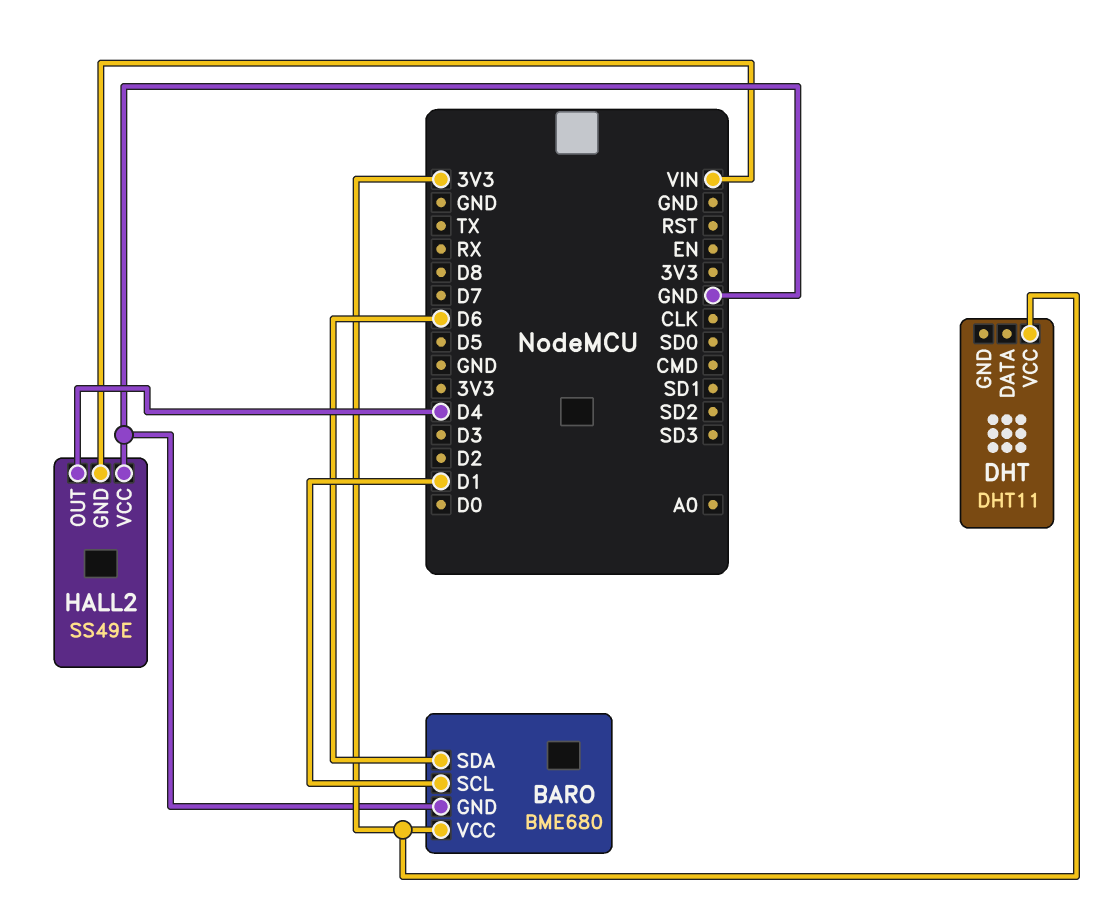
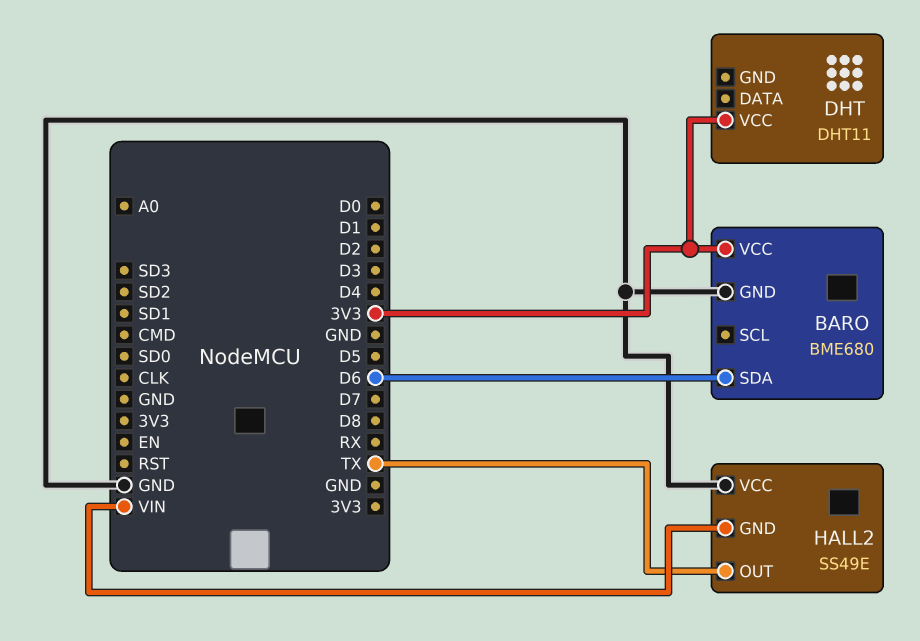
BARO pin SCL: D1 -> none
HALL2 pin OUT: D4 -> TX

